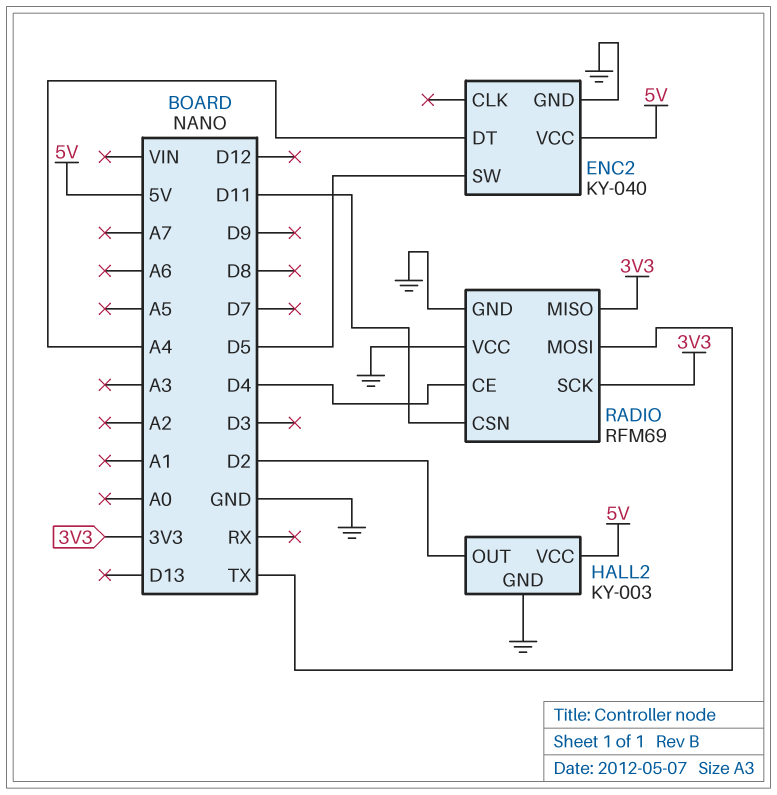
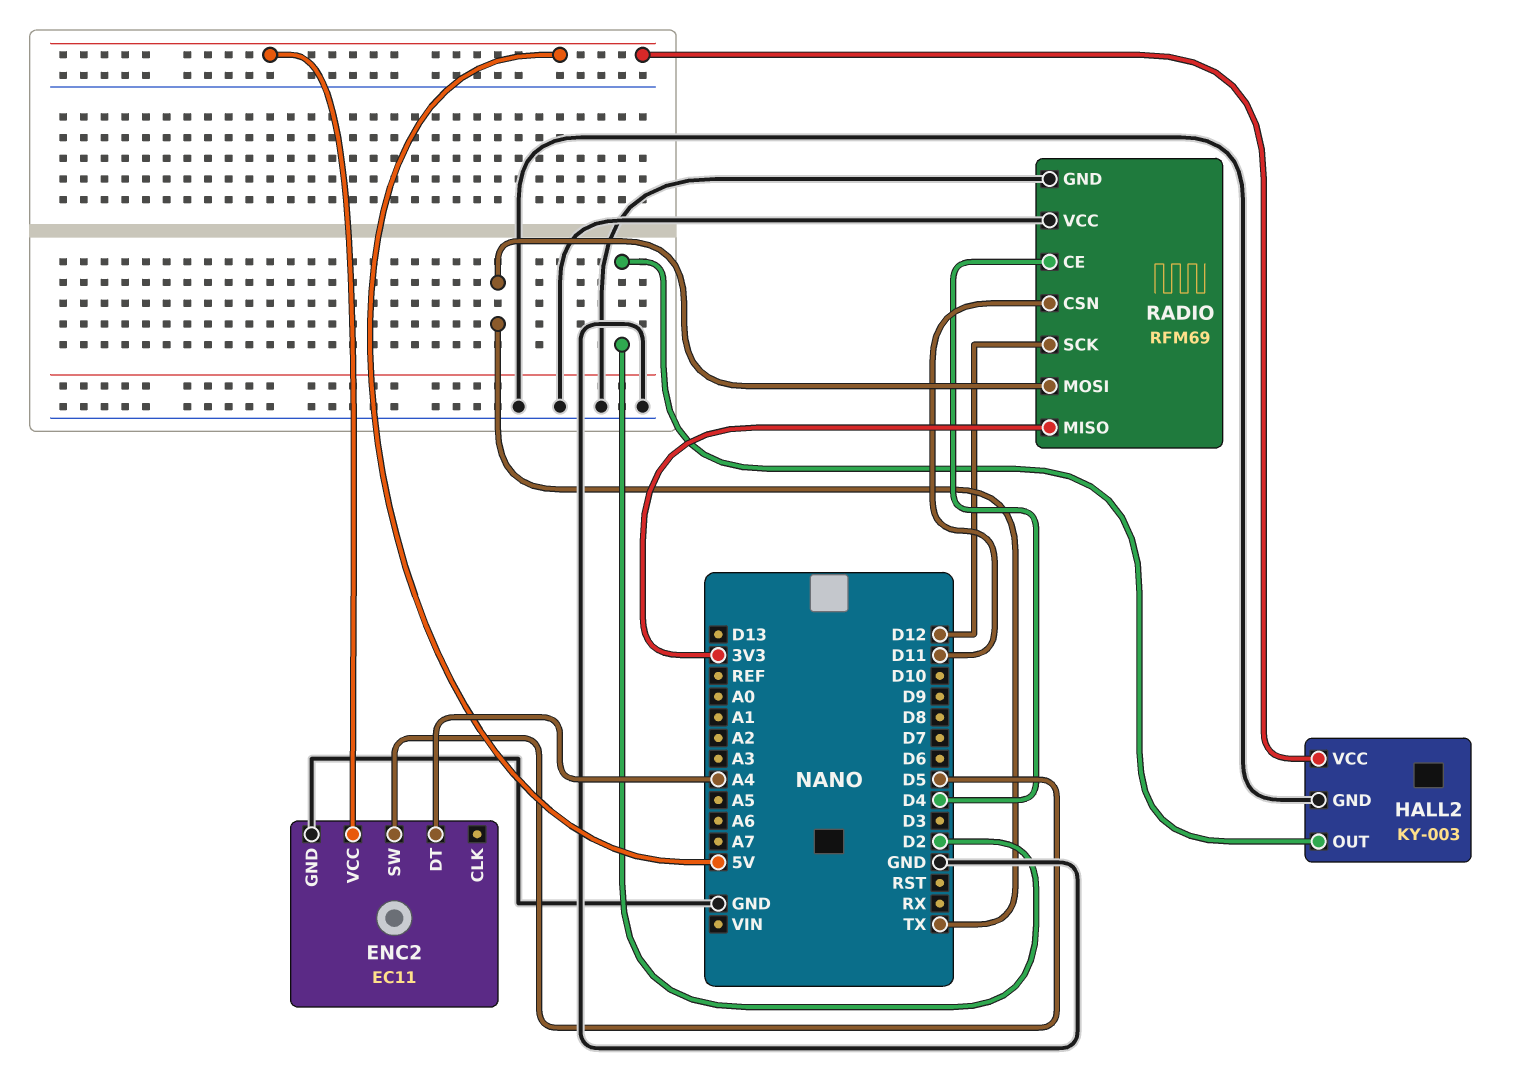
ENC2: KY-040 -> EC11
RADIO pin SCK: 3V3 -> D12

